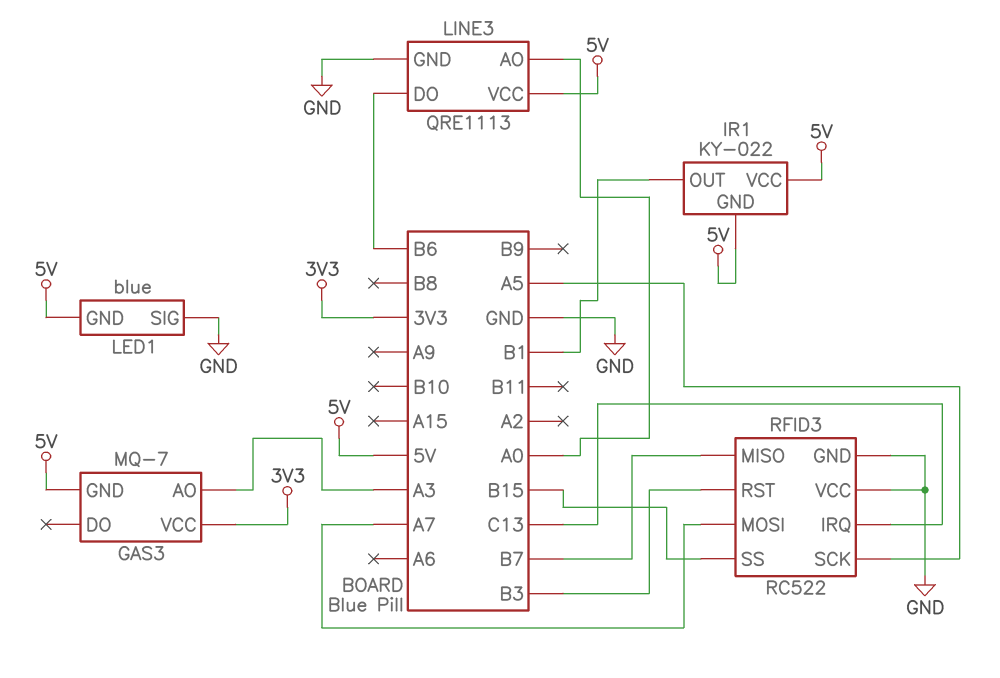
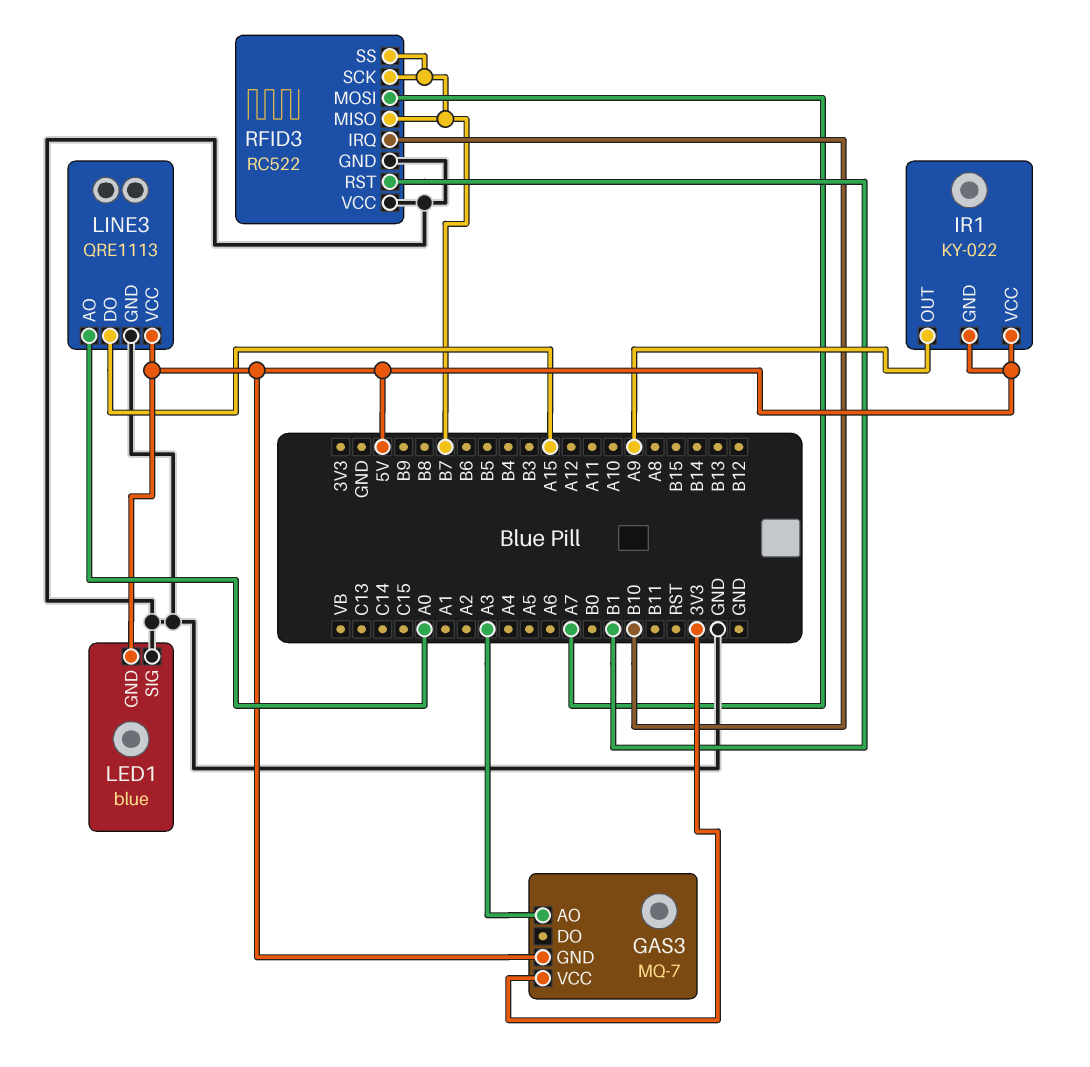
IR1 pin OUT: B1 -> A9
LINE3 pin DO: B6 -> A15
RFID3 pin IRQ: C13 -> B10
RFID3 pin RST: B3 -> B1
RFID3 pin SCK: A5 -> B7
RFID3 pin SS: B15 -> B7

